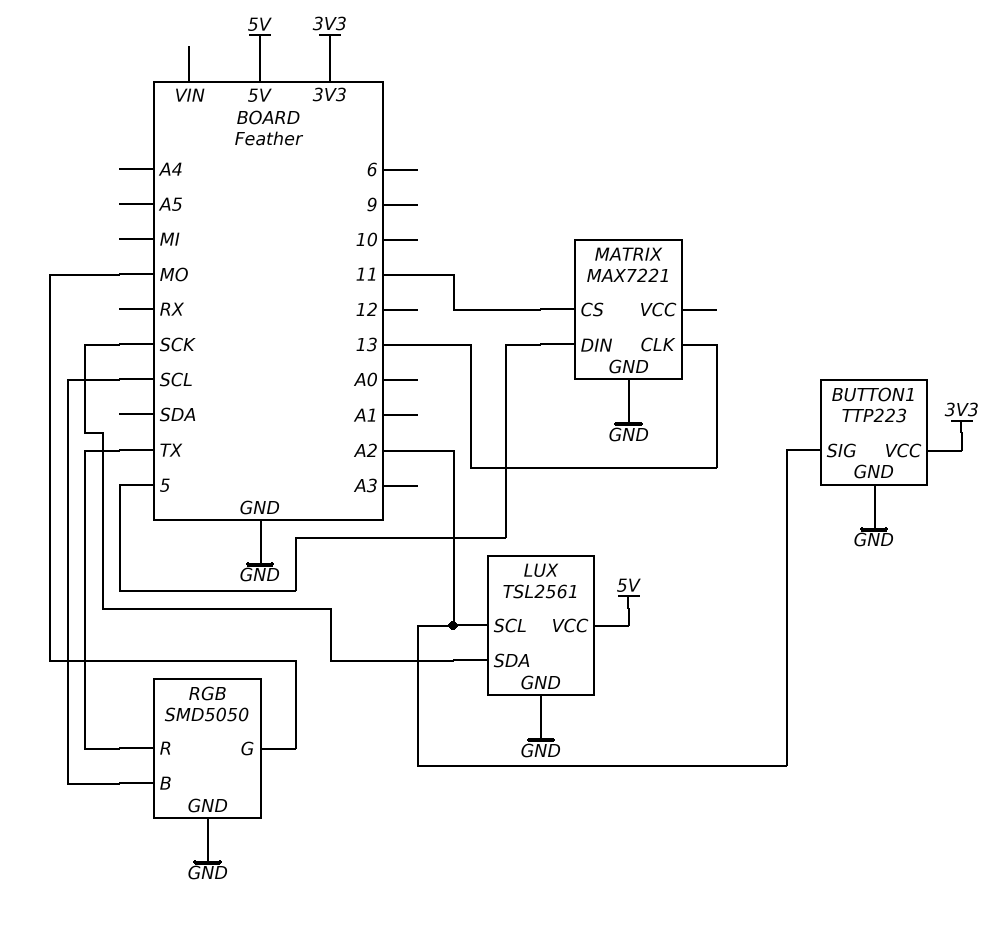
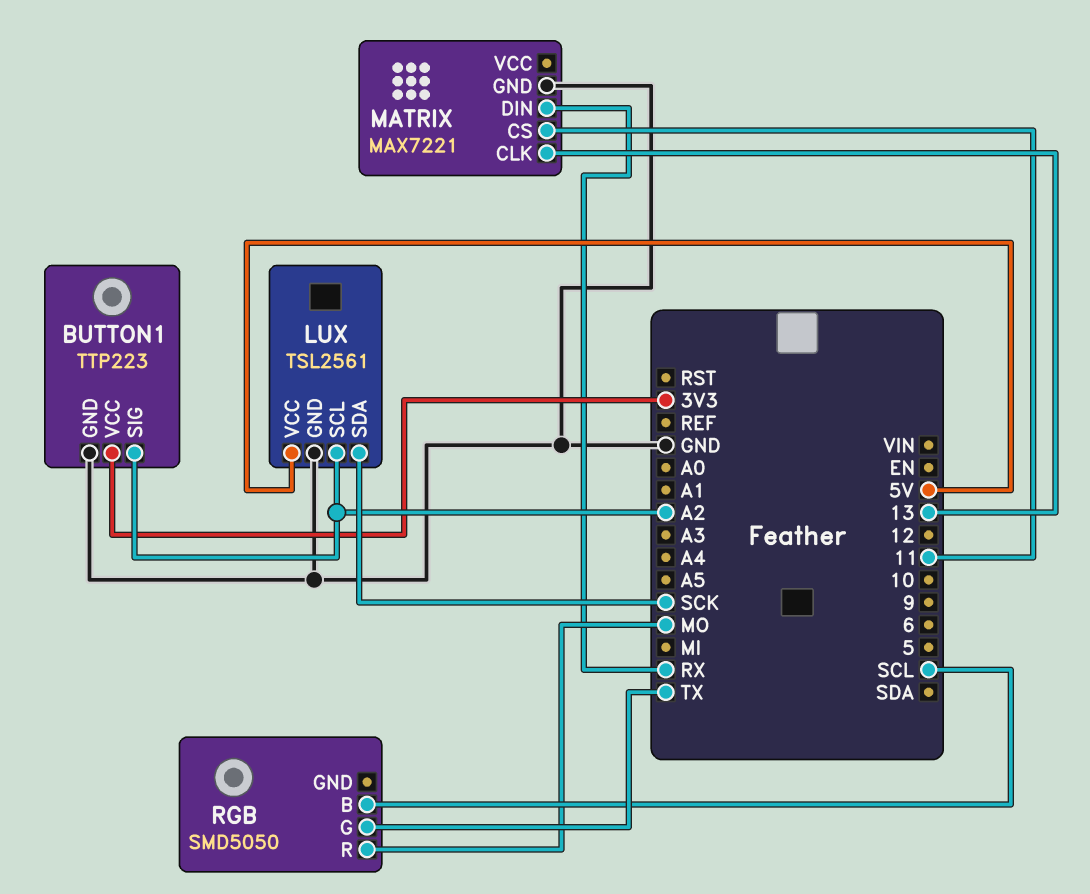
MATRIX pin DIN: 5 -> RX
RGB pin G: MO -> TX
RGB pin GND: GND -> none
RGB pin R: TX -> MO

